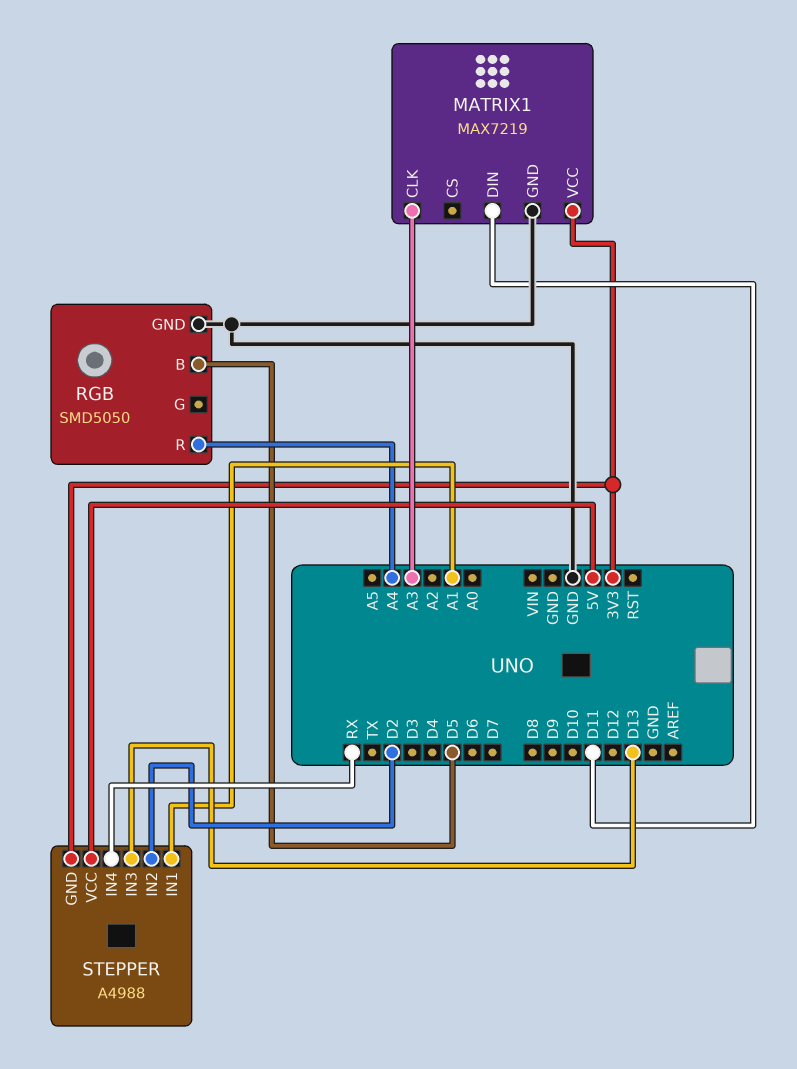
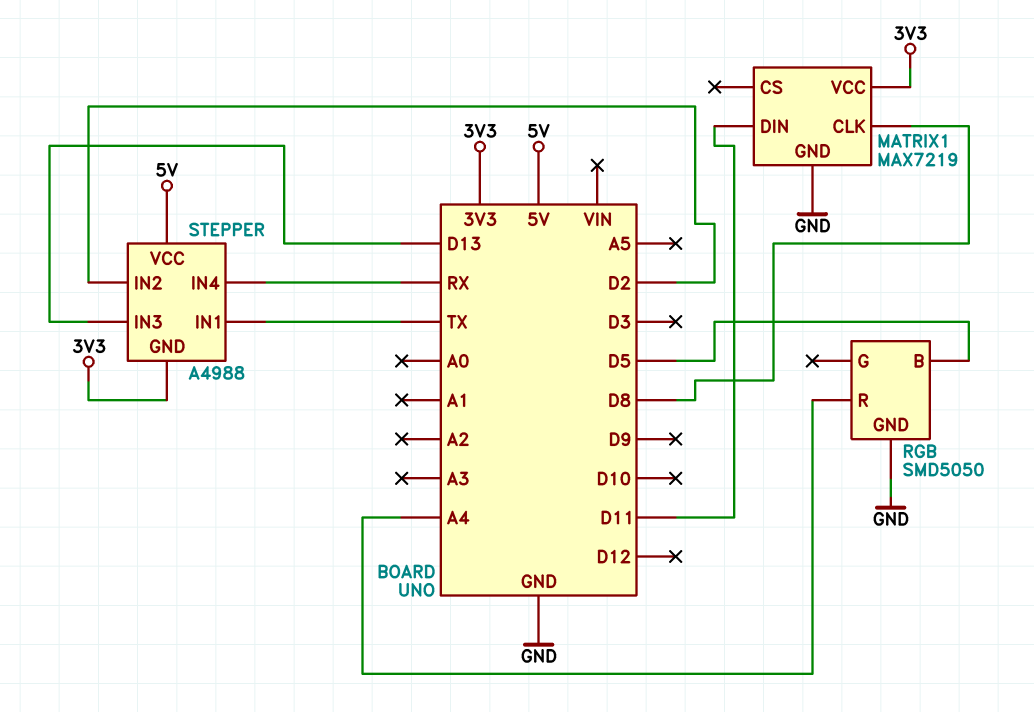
MATRIX1 pin CLK: A3 -> D8
STEPPER pin IN1: A1 -> TX

